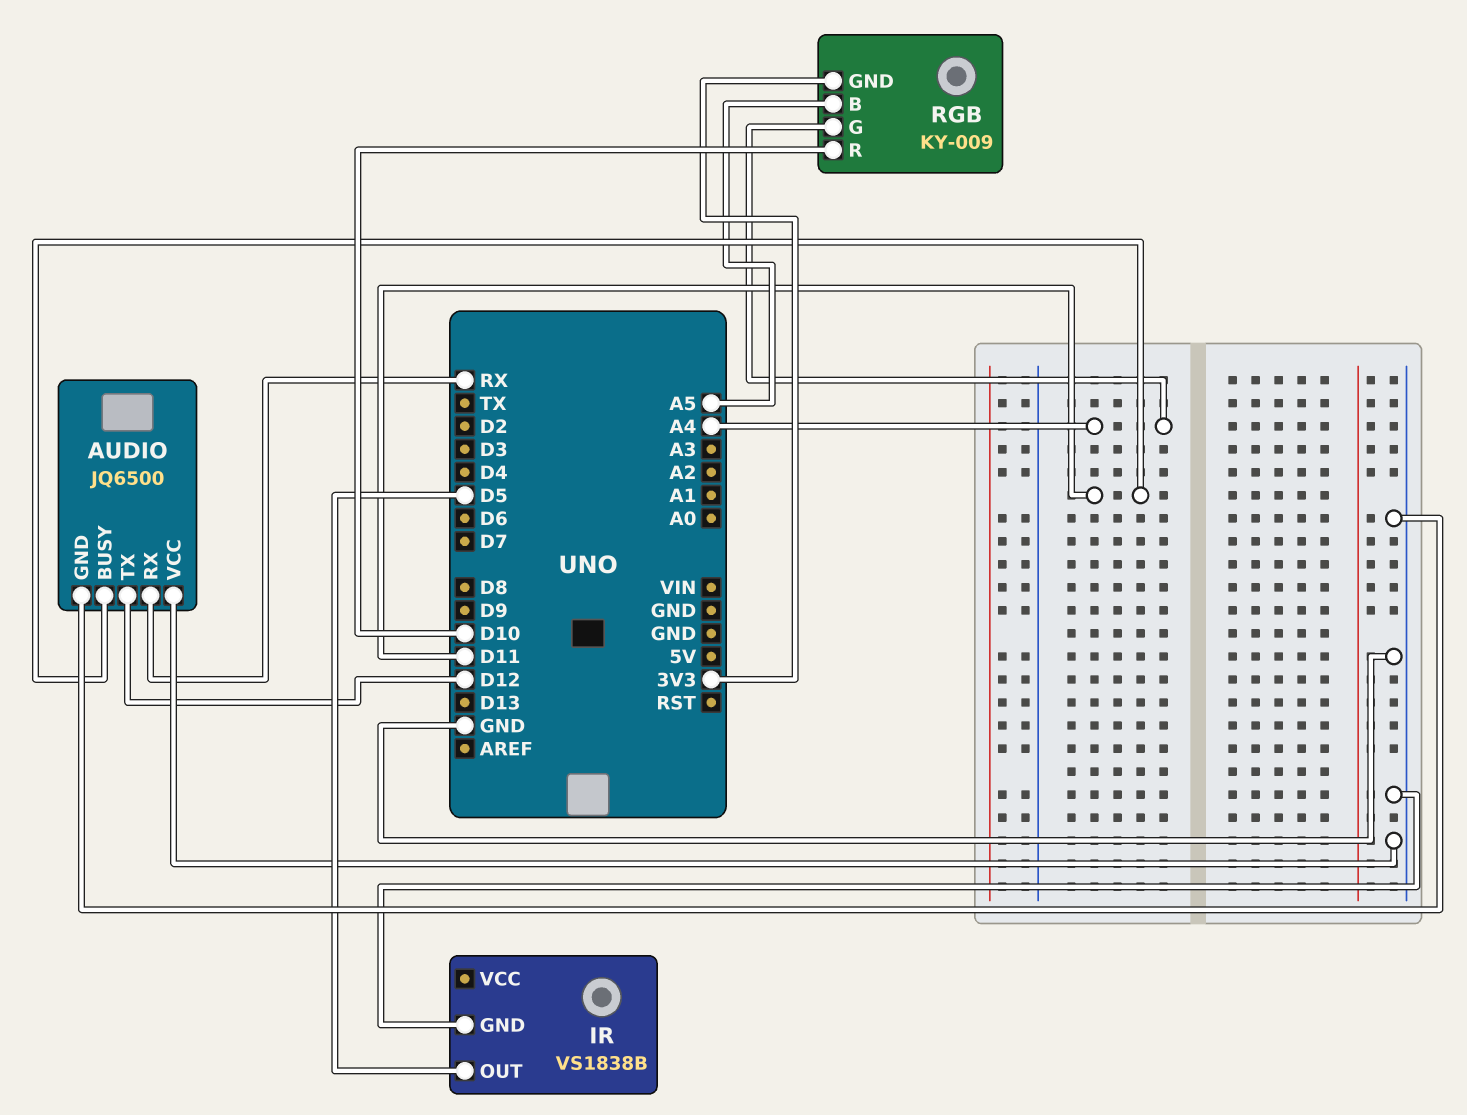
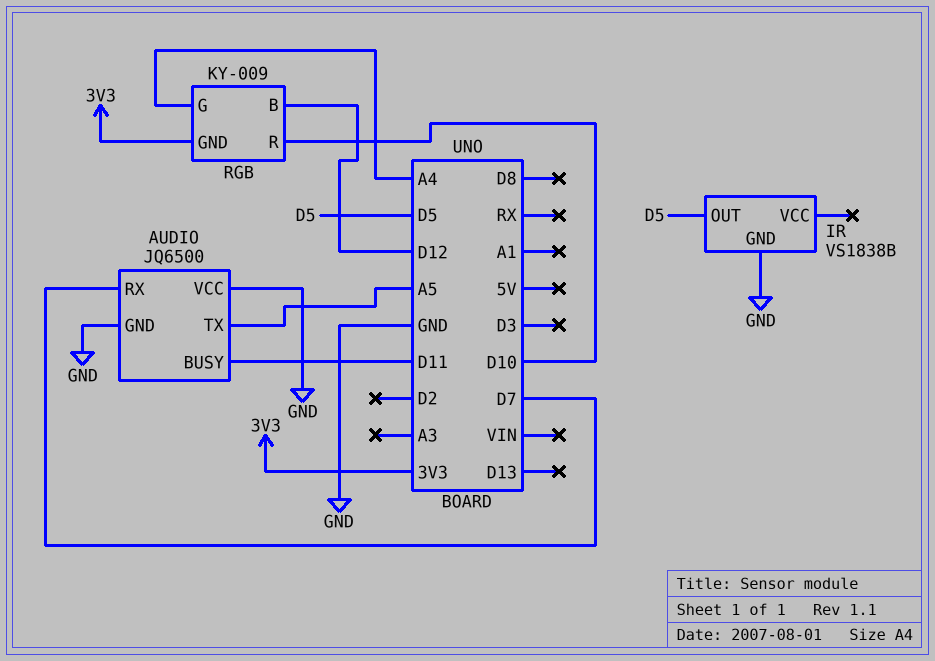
AUDIO pin RX: RX -> D7
AUDIO pin TX: D12 -> A5
RGB pin B: A5 -> D12

